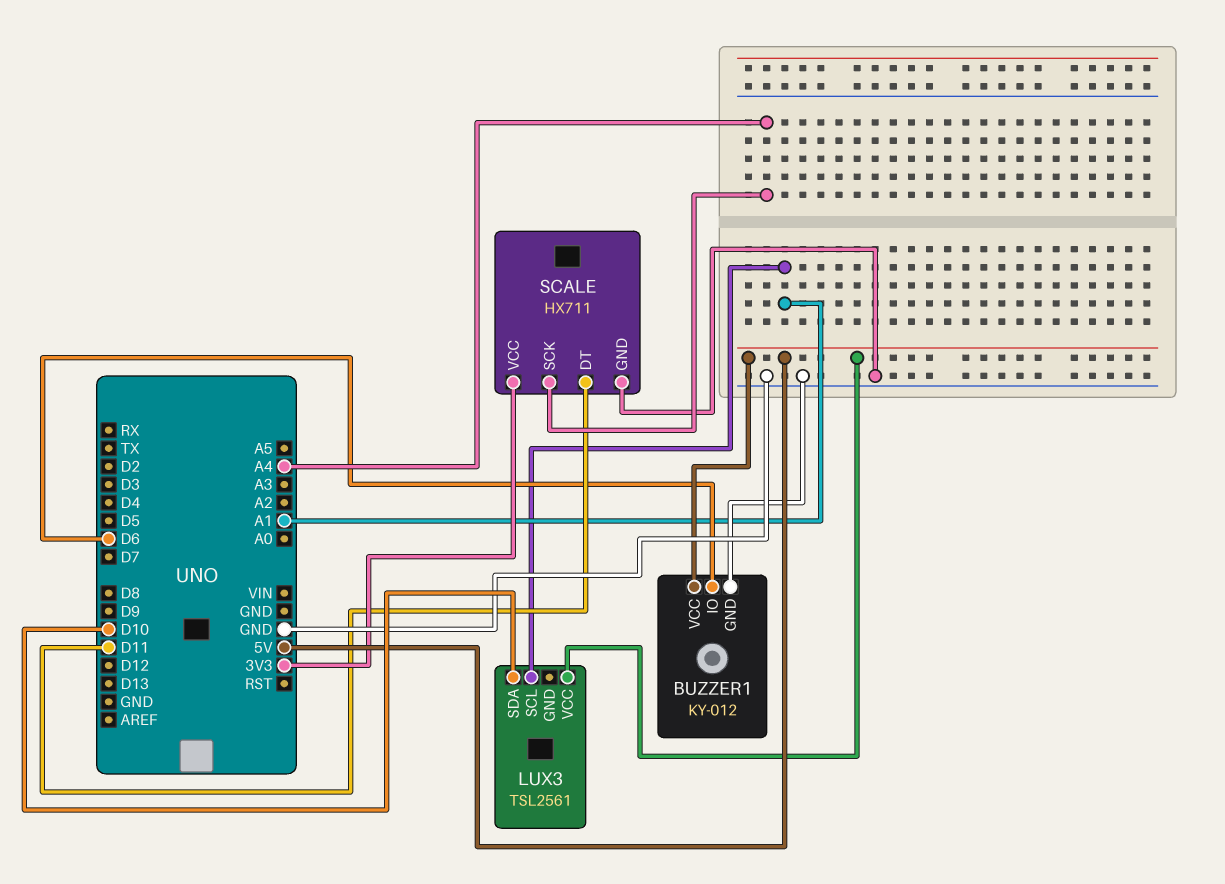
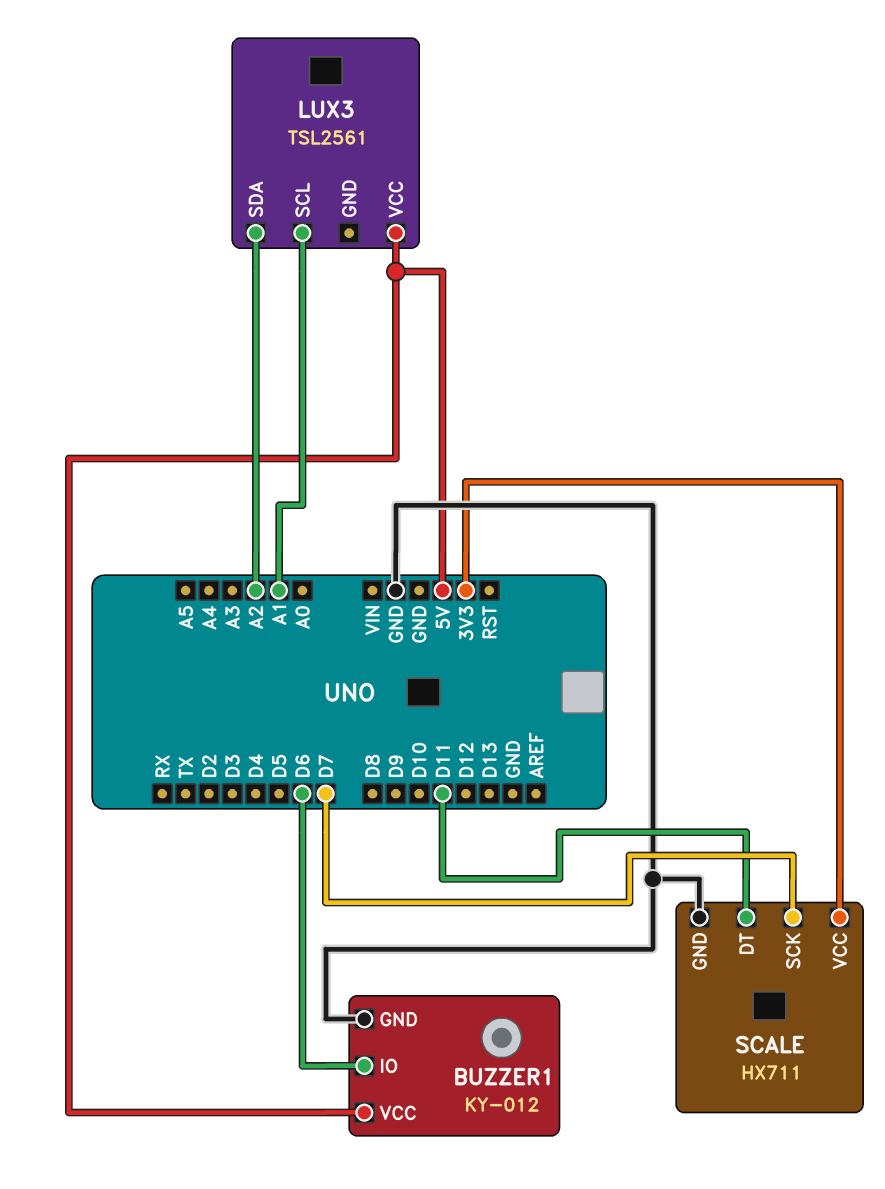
LUX3 pin SDA: D10 -> A2
SCALE pin SCK: A4 -> D7

